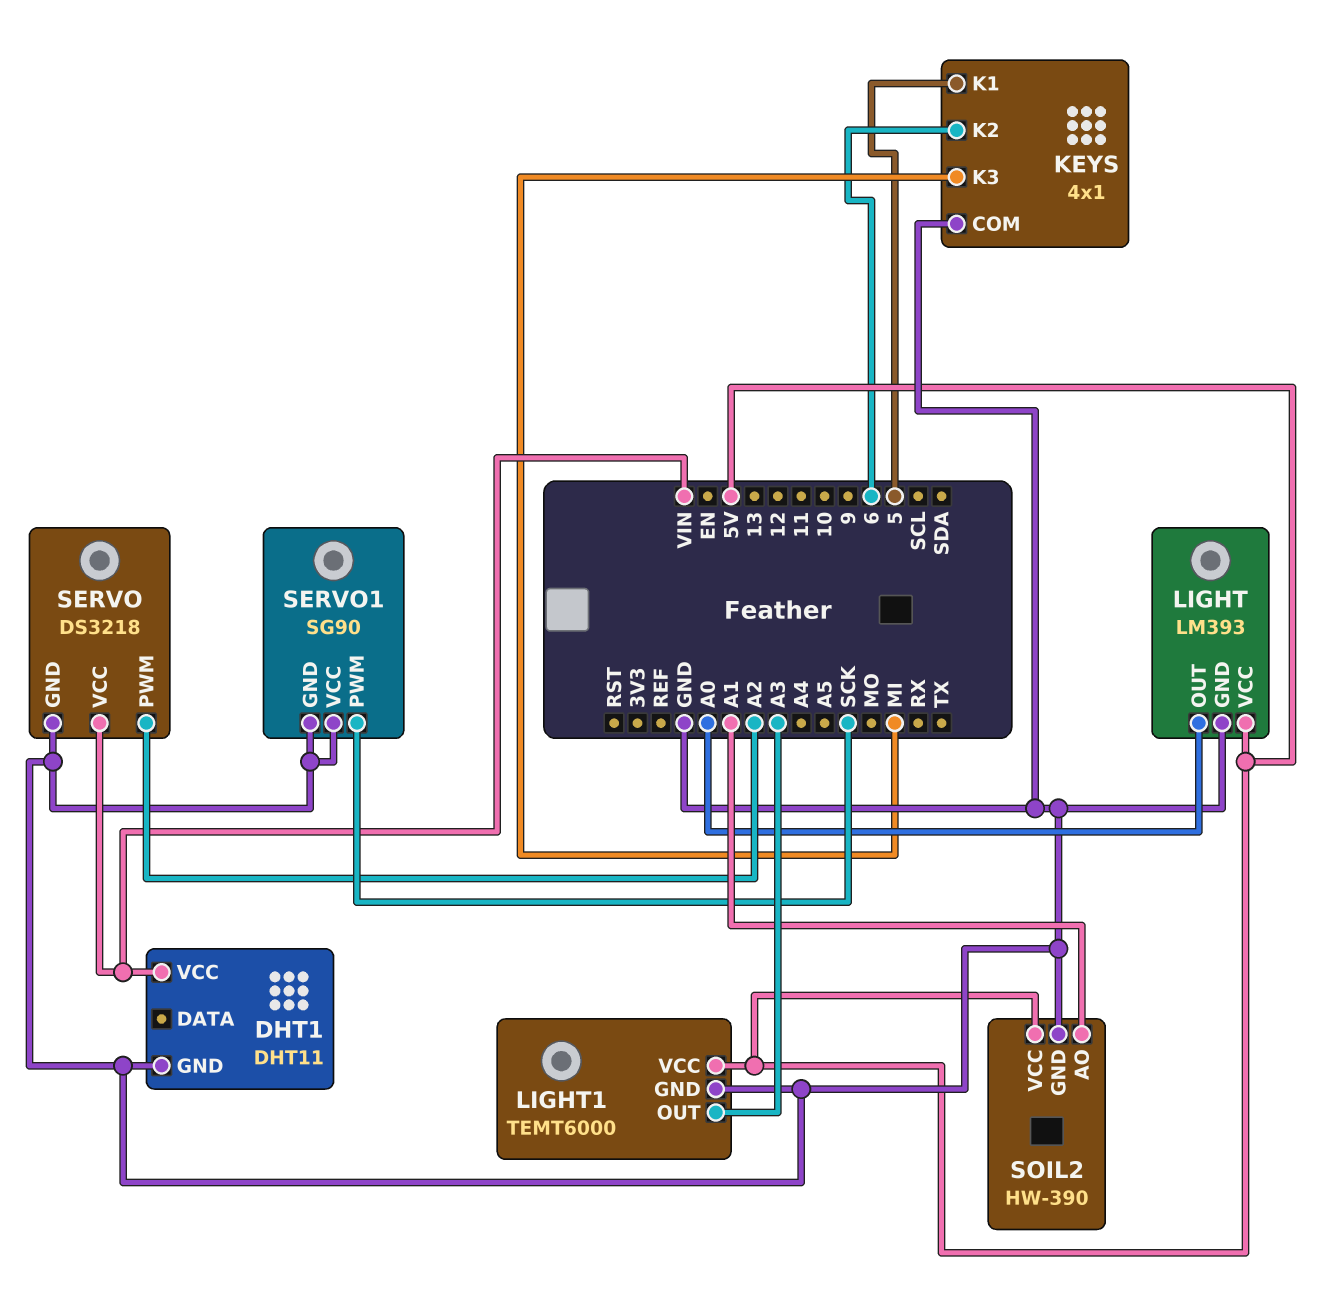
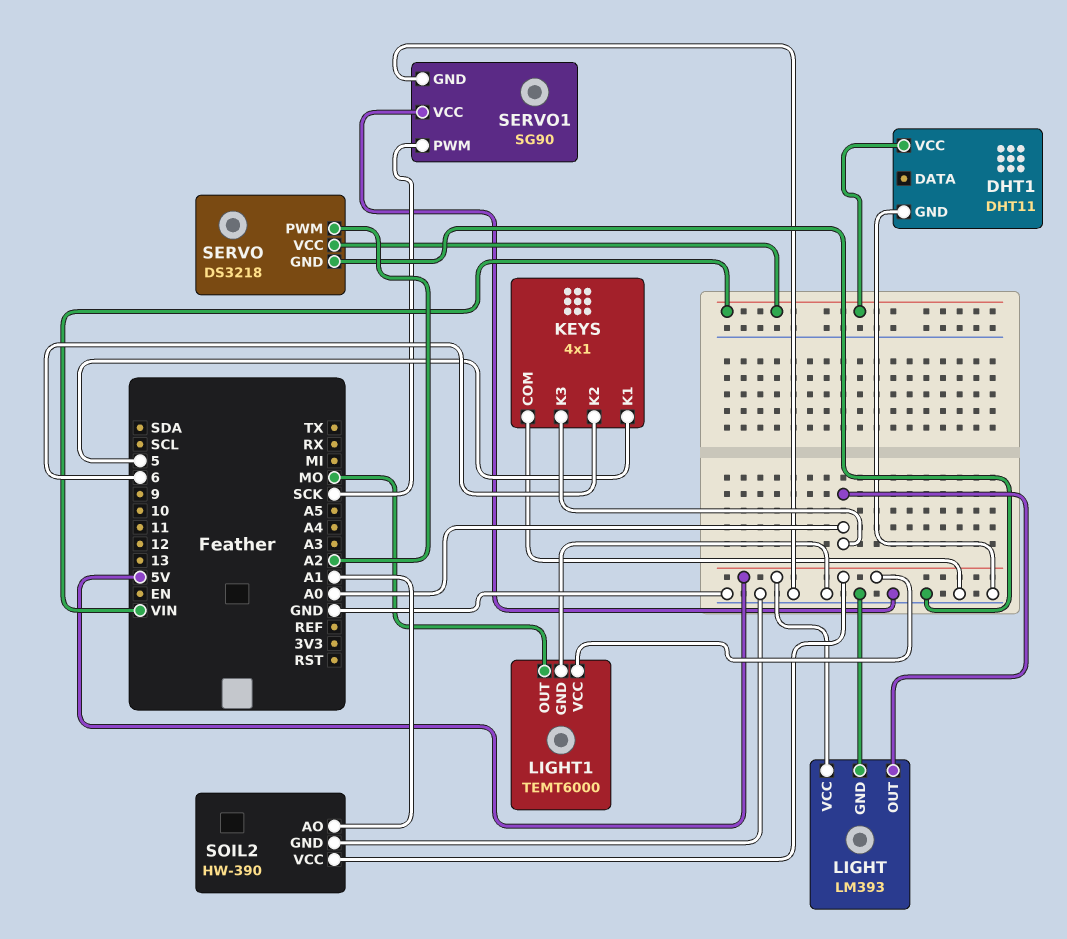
KEYS pin K3: MI -> A0
LIGHT1 pin OUT: A3 -> MO

